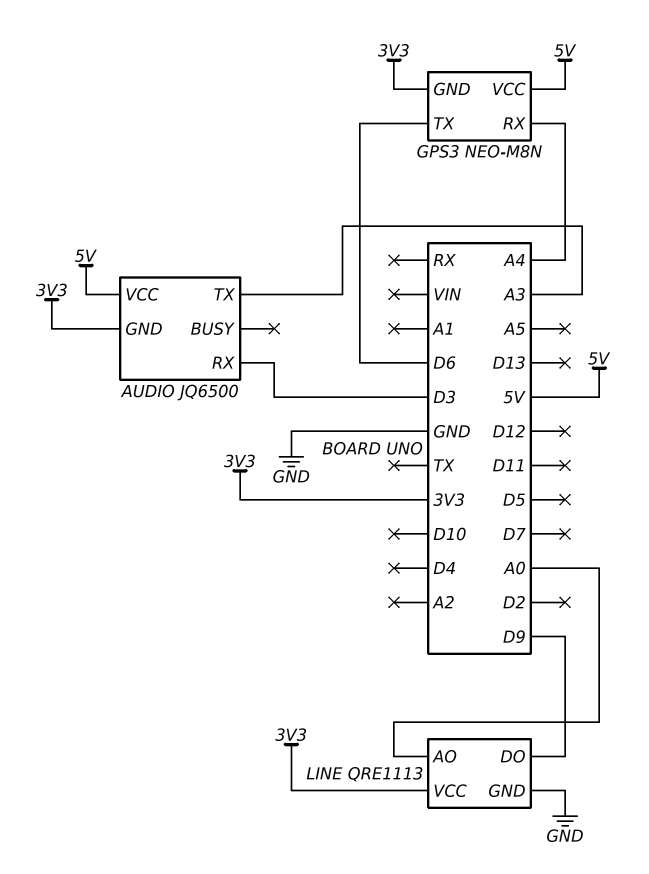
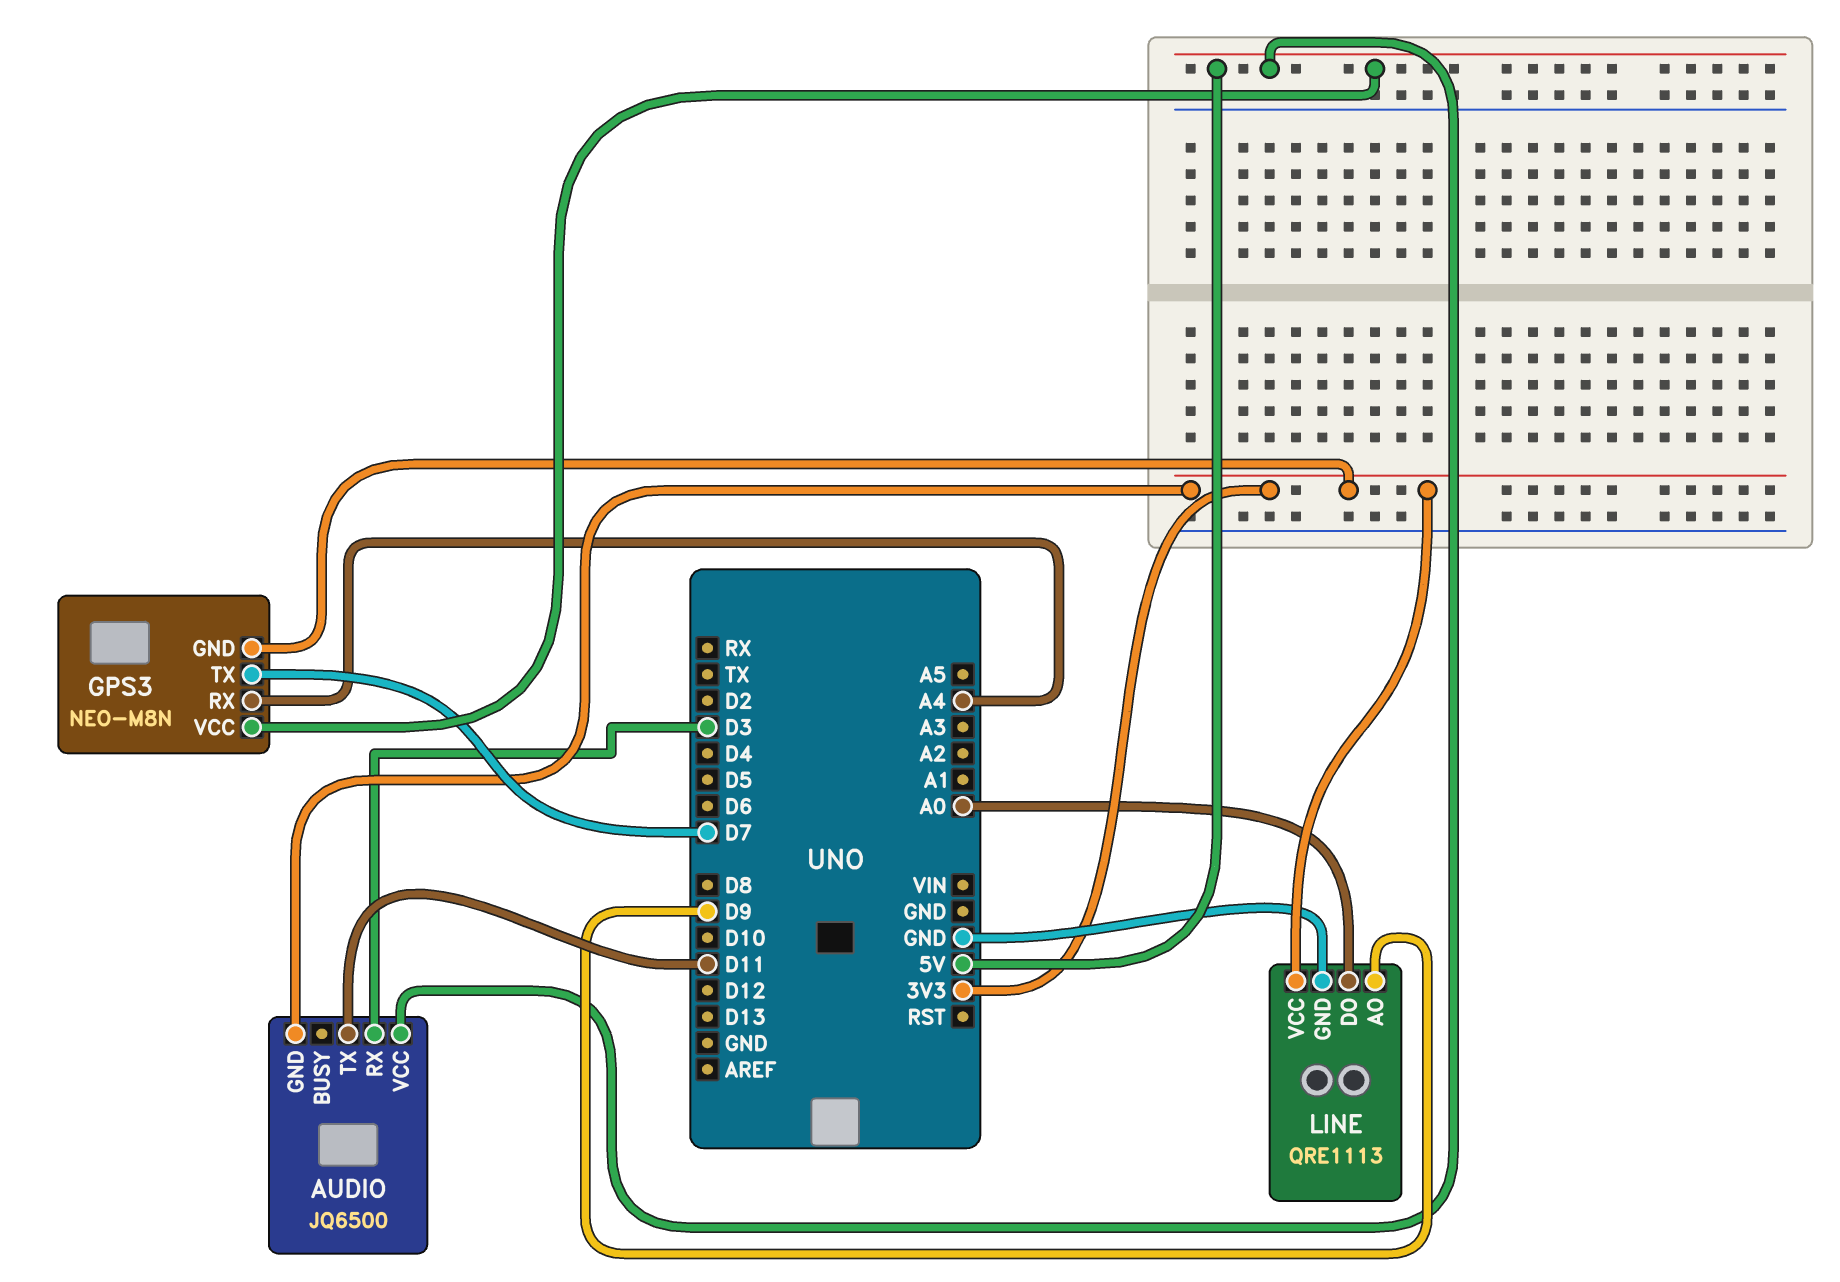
AUDIO pin TX: A3 -> D11
GPS3 pin TX: D6 -> D7
LINE pin AO: A0 -> D9
LINE pin DO: D9 -> A0

